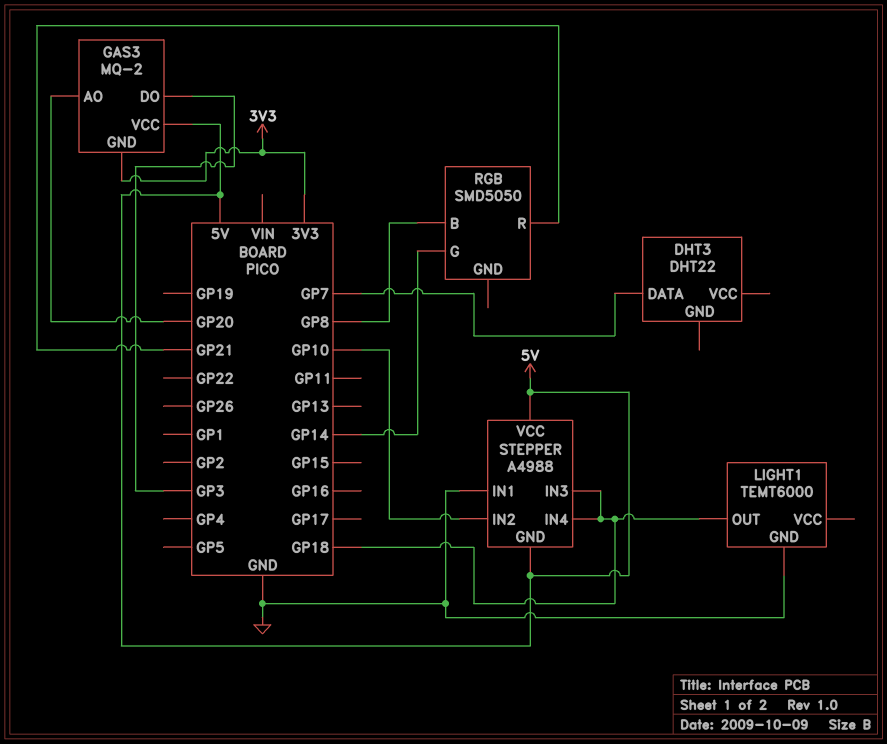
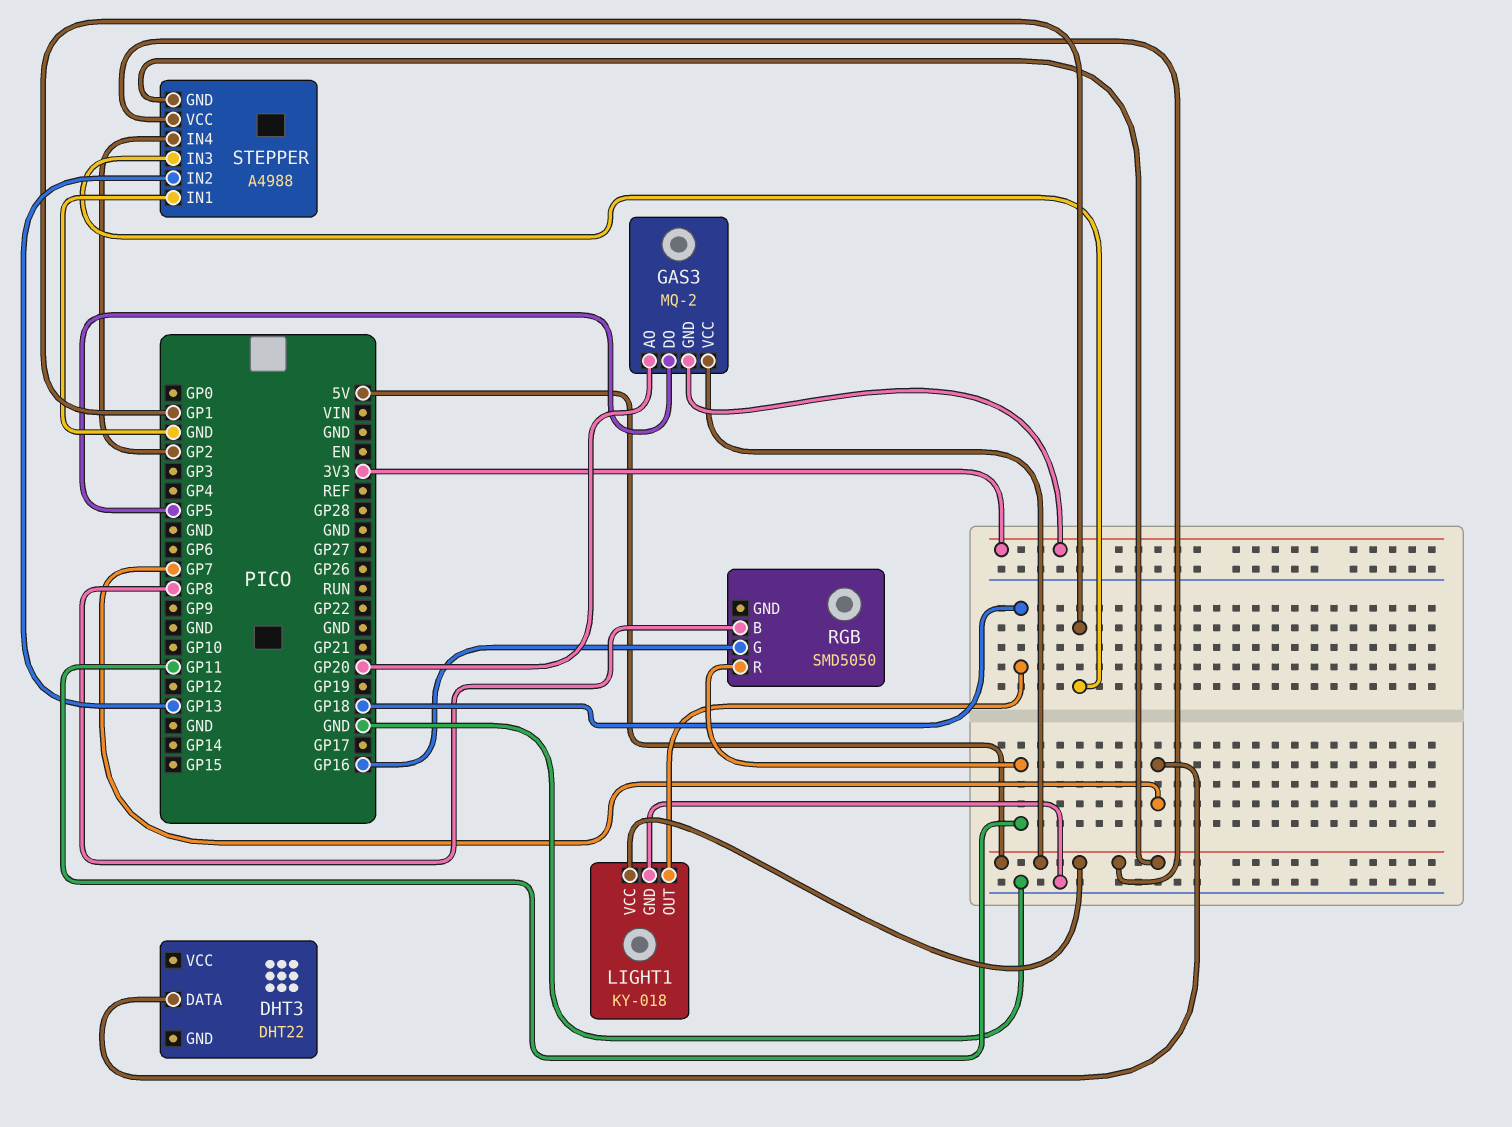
GAS3 pin DO: GP3 -> GP5
LIGHT1: TEMT6000 -> KY-018
LIGHT1 pin VCC: none -> 5V
RGB pin G: GP14 -> GP16
RGB pin R: GP21 -> GP11
STEPPER pin IN2: GP10 -> GP13
STEPPER pin IN3: GP18 -> GP1
STEPPER pin IN4: GP18 -> GP2

